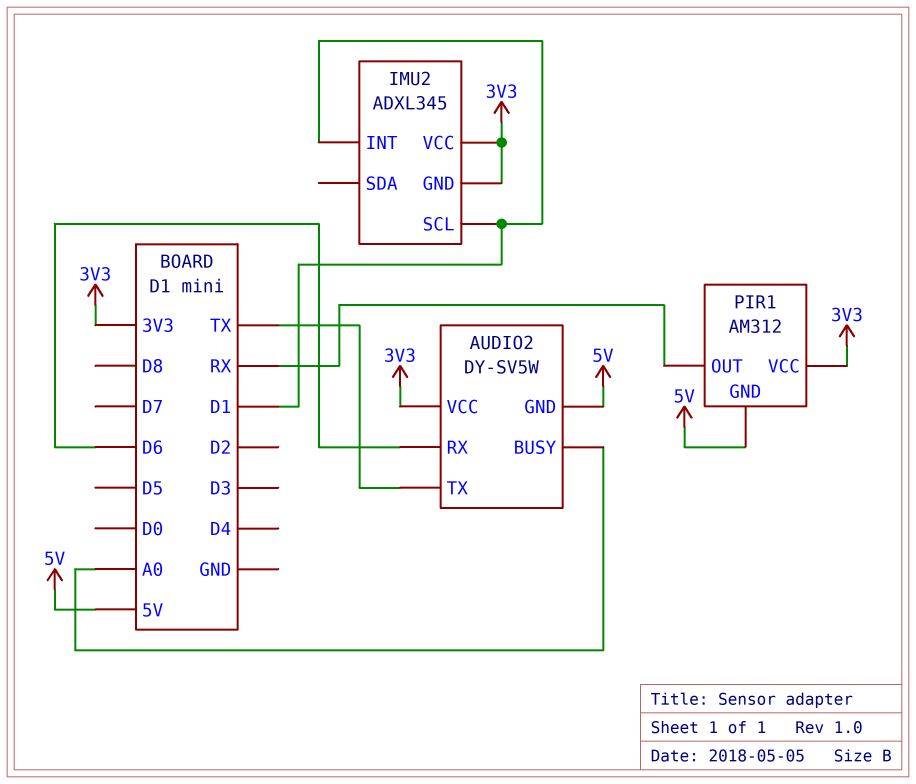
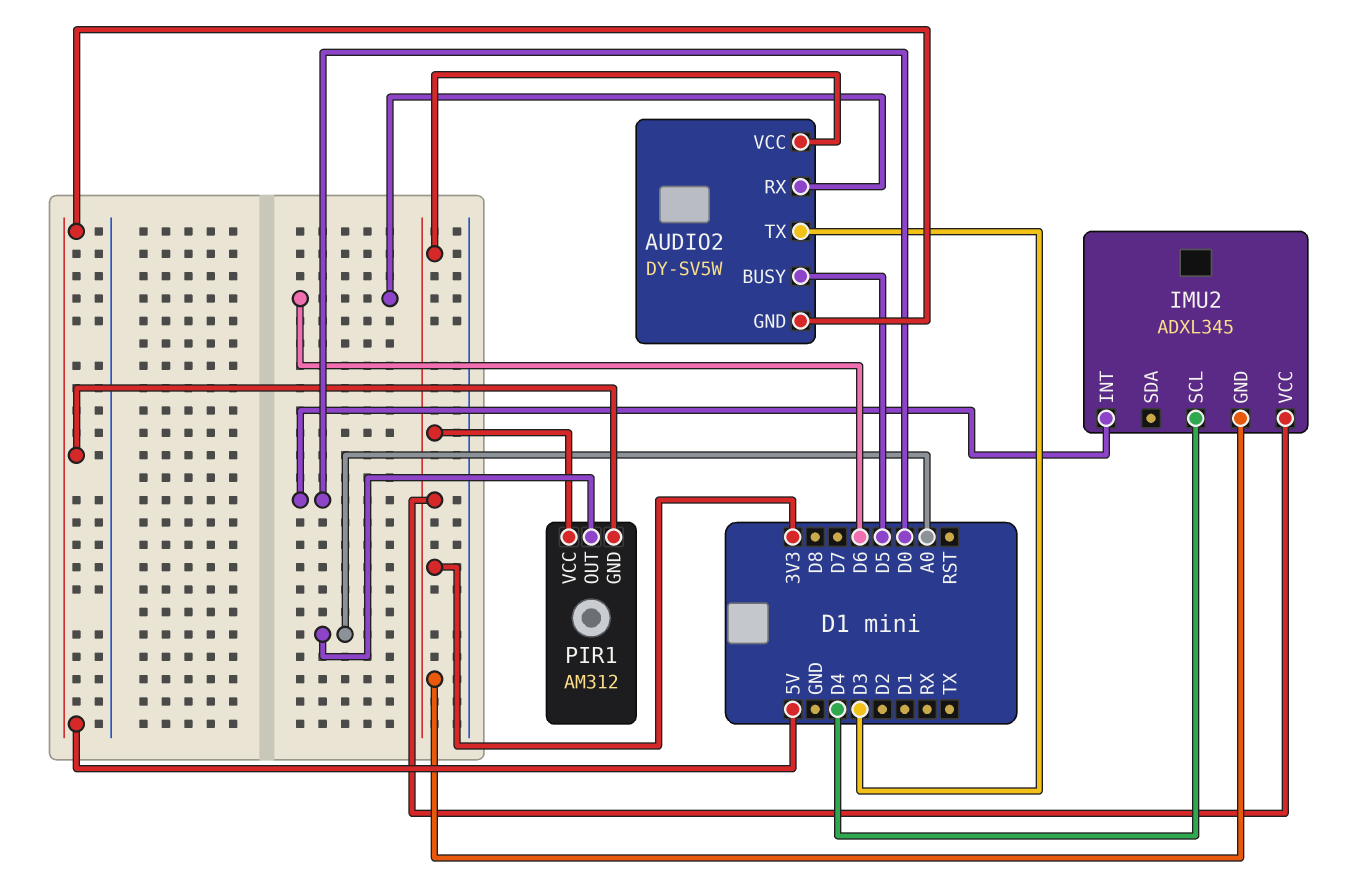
AUDIO2 pin BUSY: A0 -> D5
AUDIO2 pin TX: TX -> D3
IMU2 pin INT: D1 -> D0
IMU2 pin SCL: D1 -> D4
PIR1 pin OUT: RX -> A0

